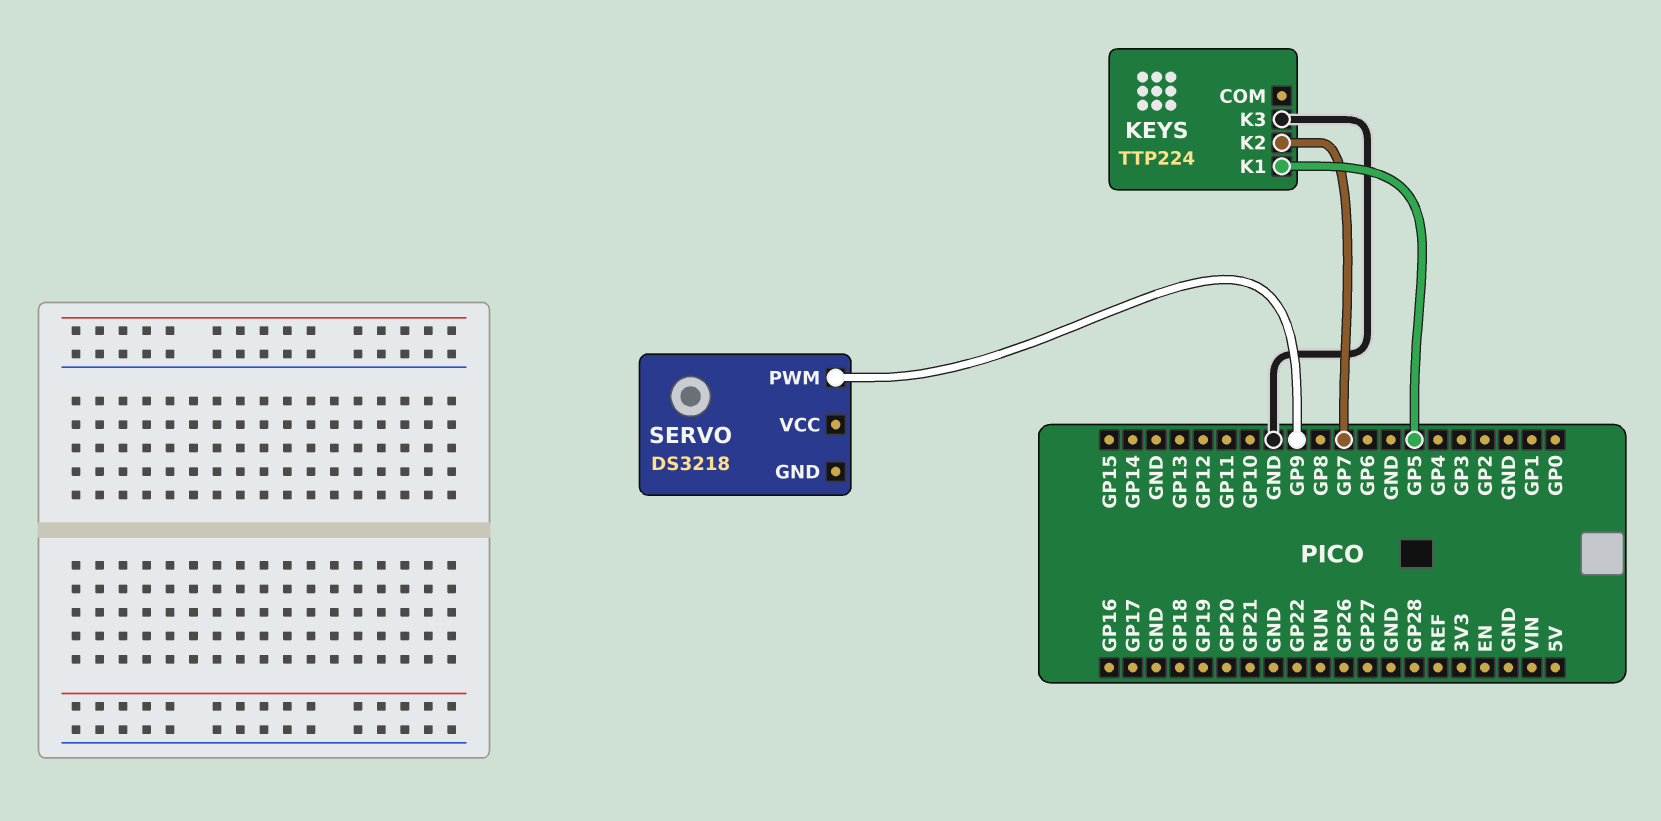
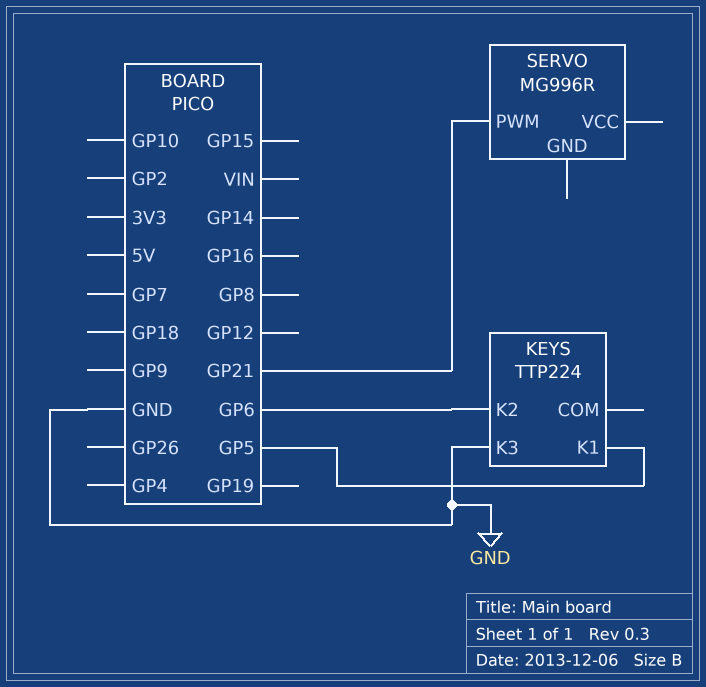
KEYS pin K2: GP7 -> GP6
SERVO: DS3218 -> MG996R
SERVO pin PWM: GP9 -> GP21

